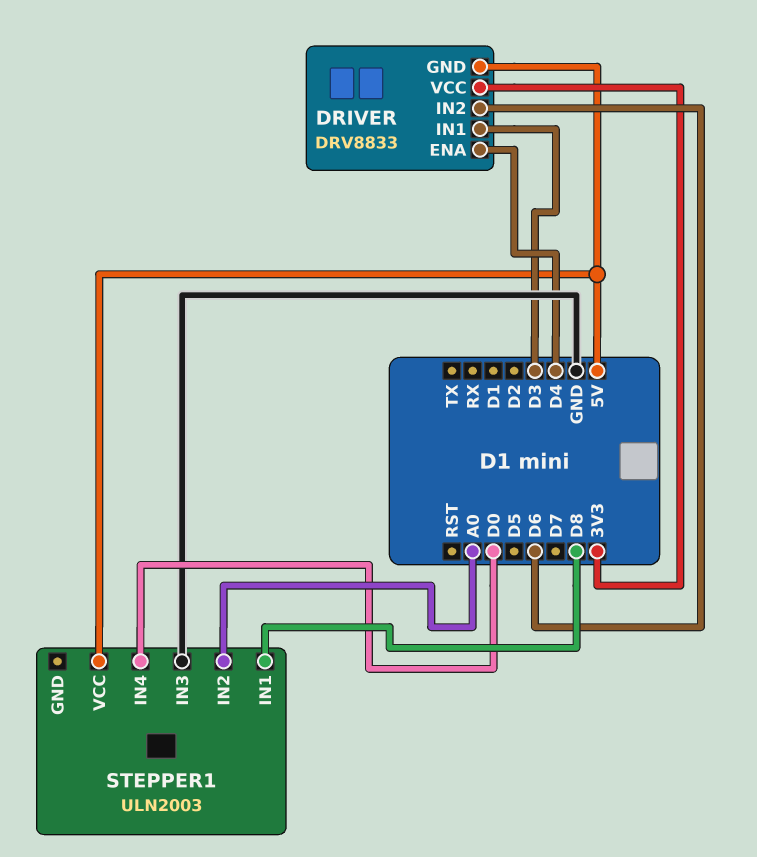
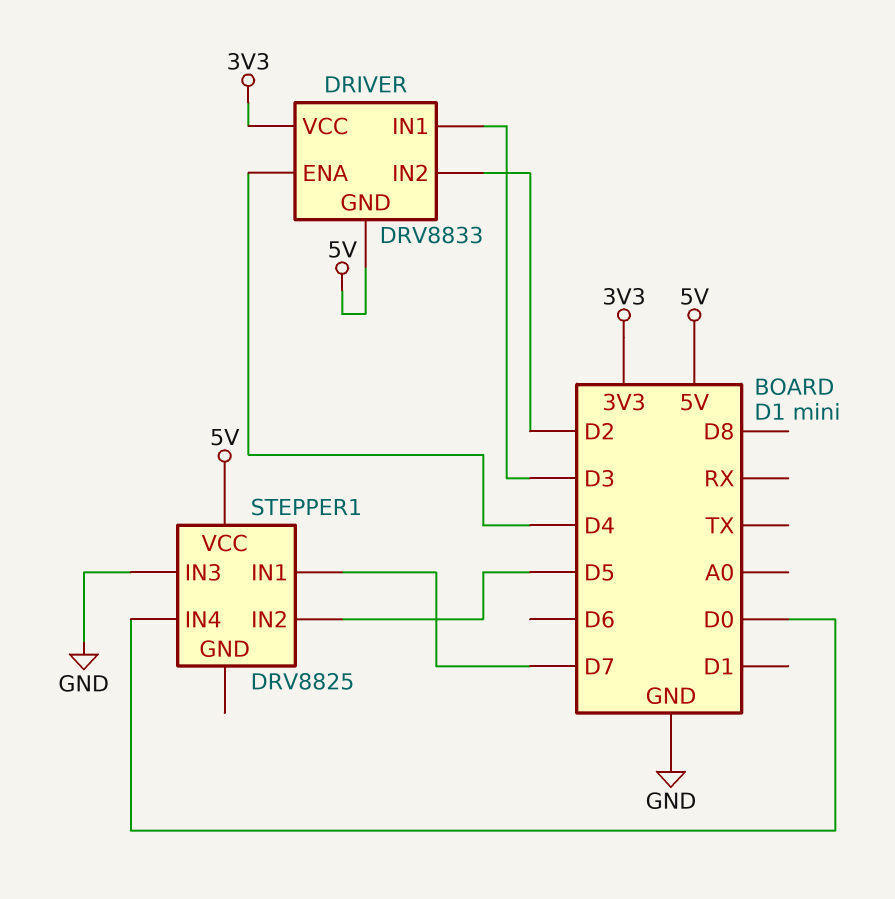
DRIVER pin IN2: D6 -> D2
STEPPER1: ULN2003 -> DRV8825
STEPPER1 pin IN1: D8 -> D7
STEPPER1 pin IN2: A0 -> D5

